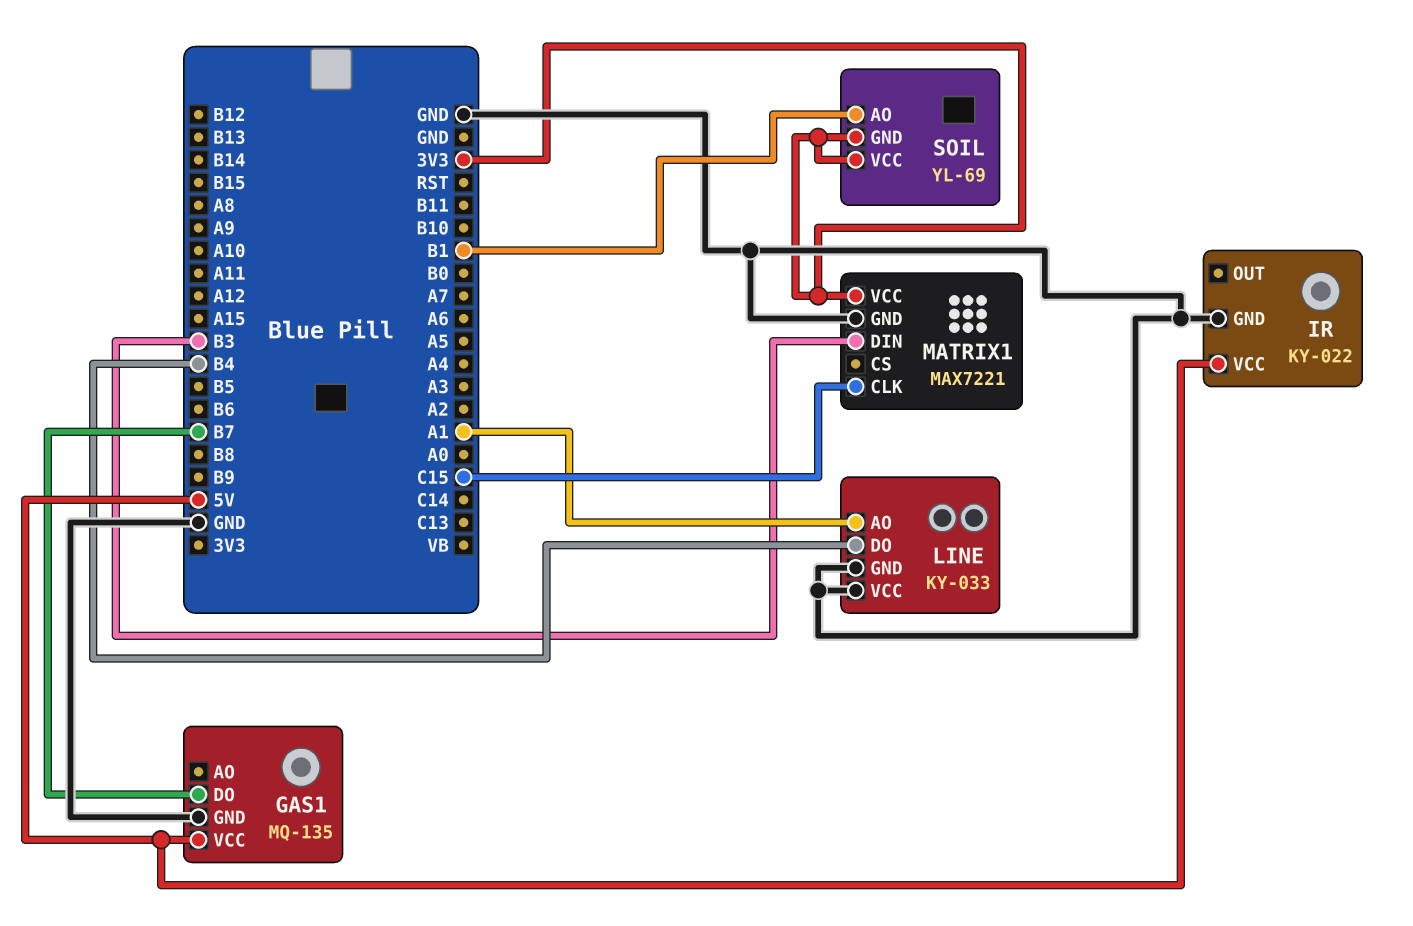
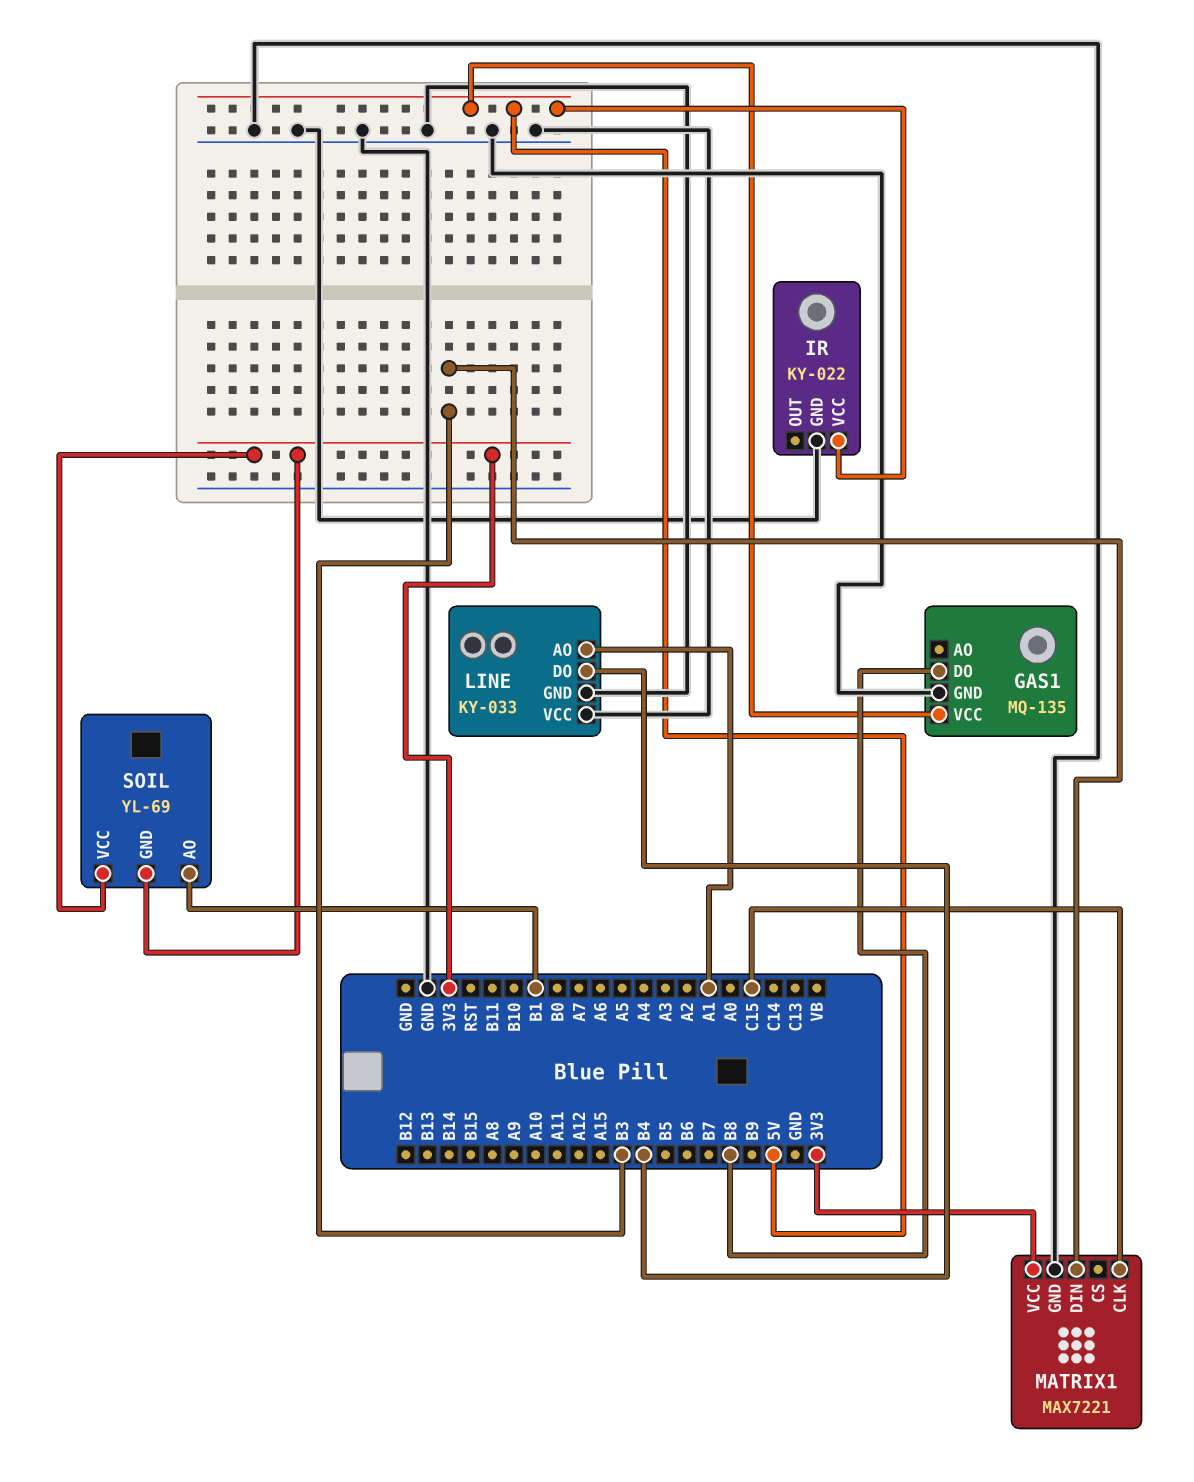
GAS1 pin DO: B7 -> B8

